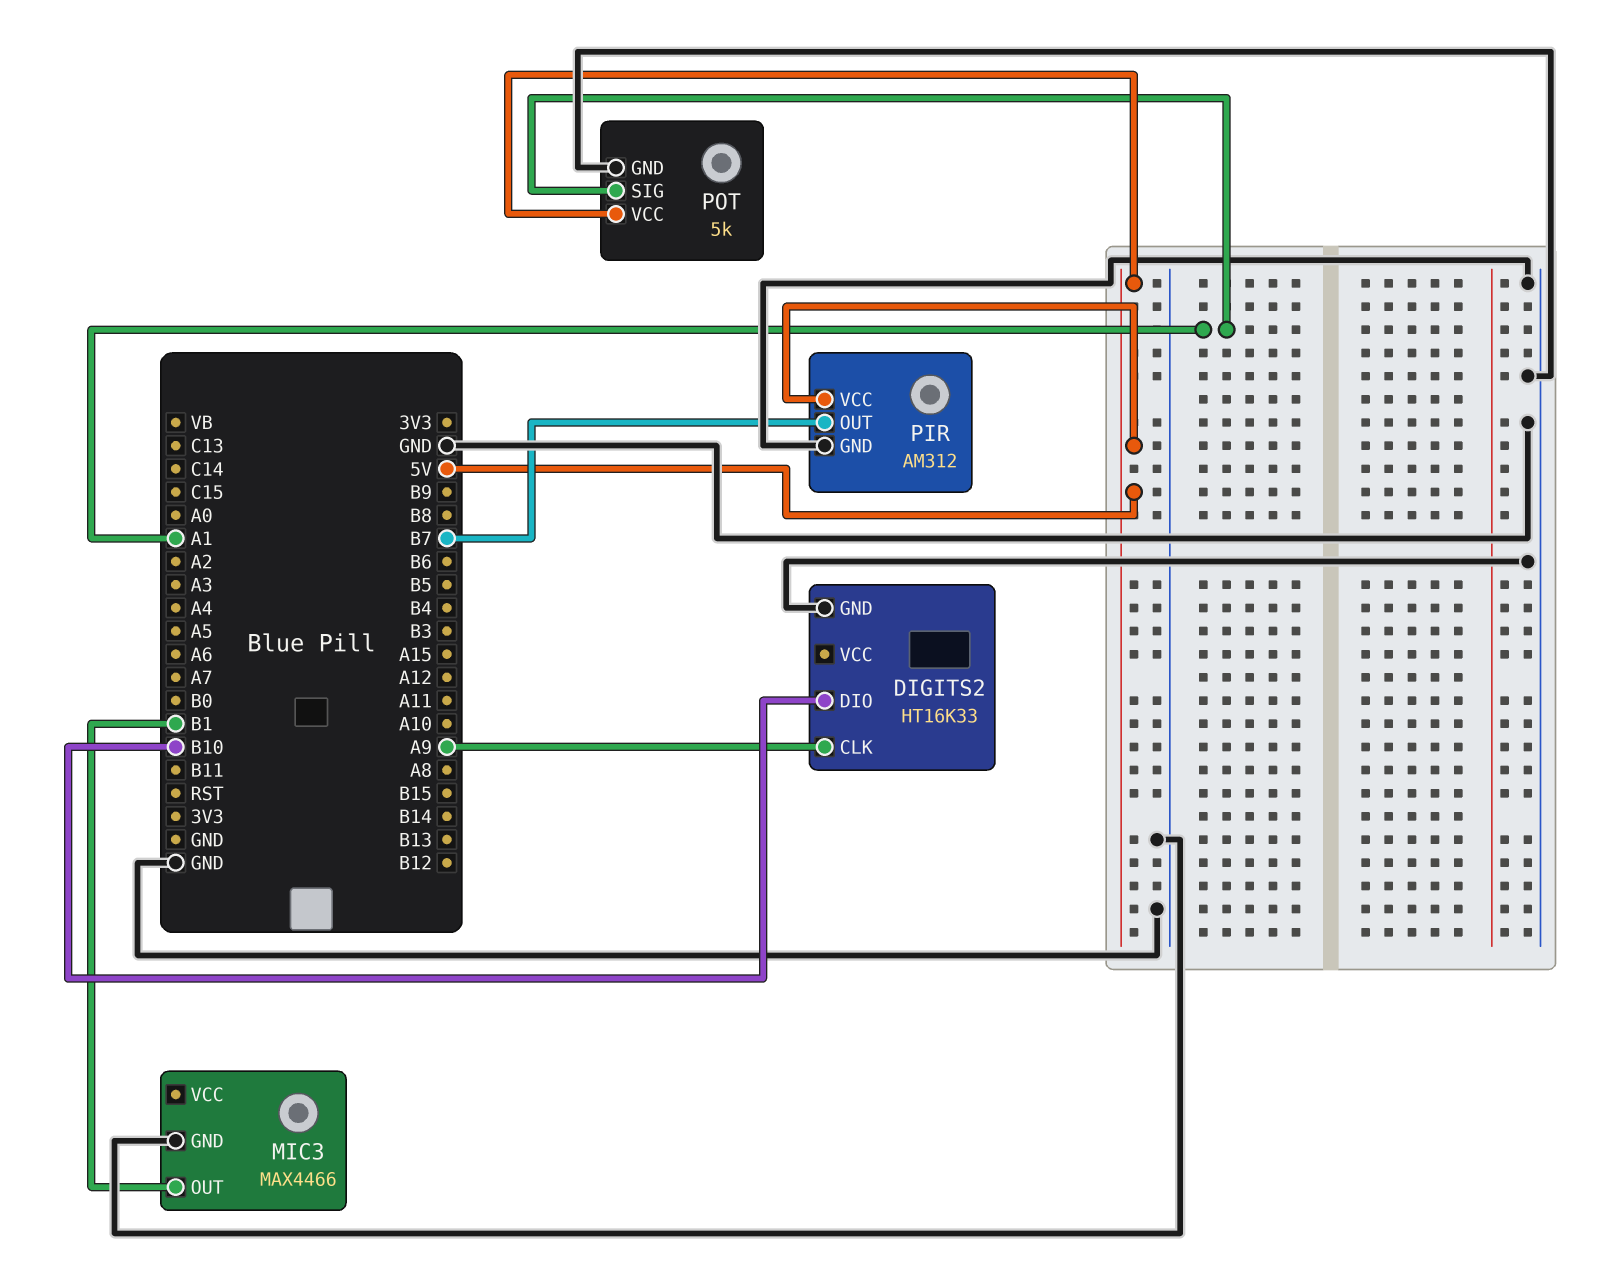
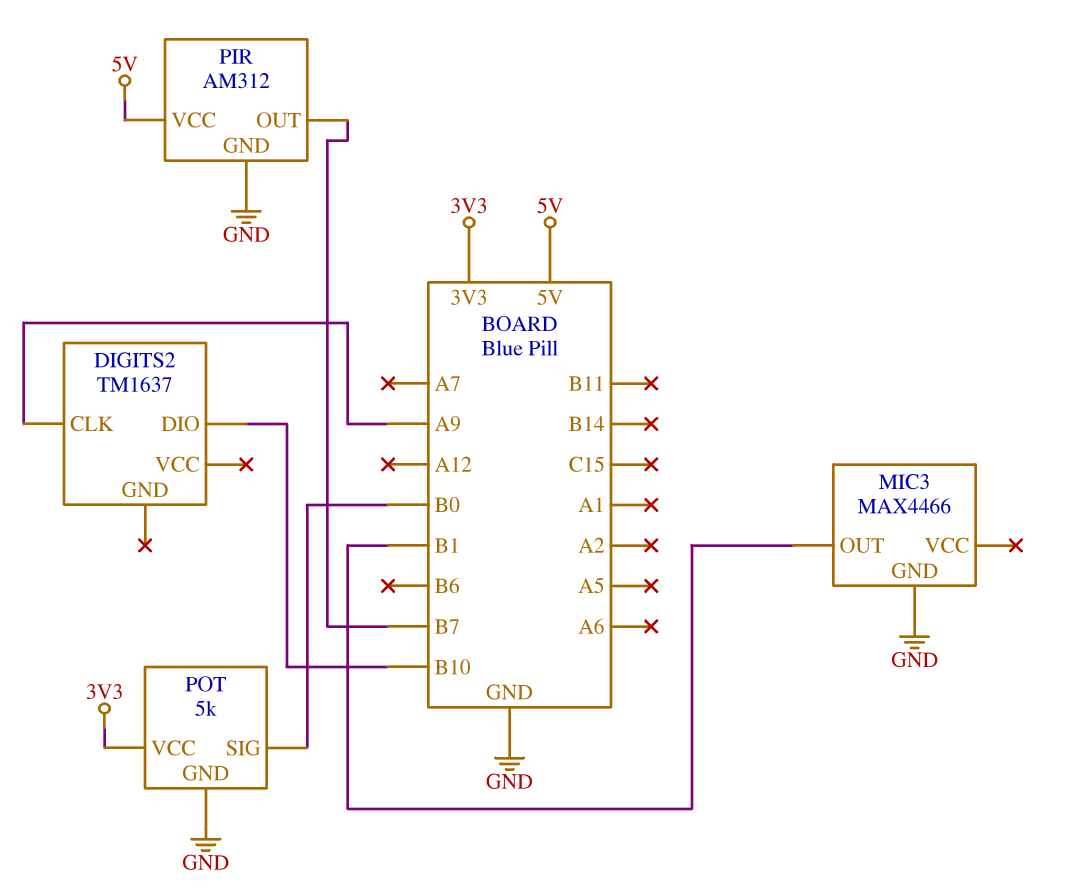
DIGITS2: HT16K33 -> TM1637
DIGITS2 pin GND: GND -> none
POT pin SIG: A1 -> B0
POT pin VCC: 5V -> 3V3

